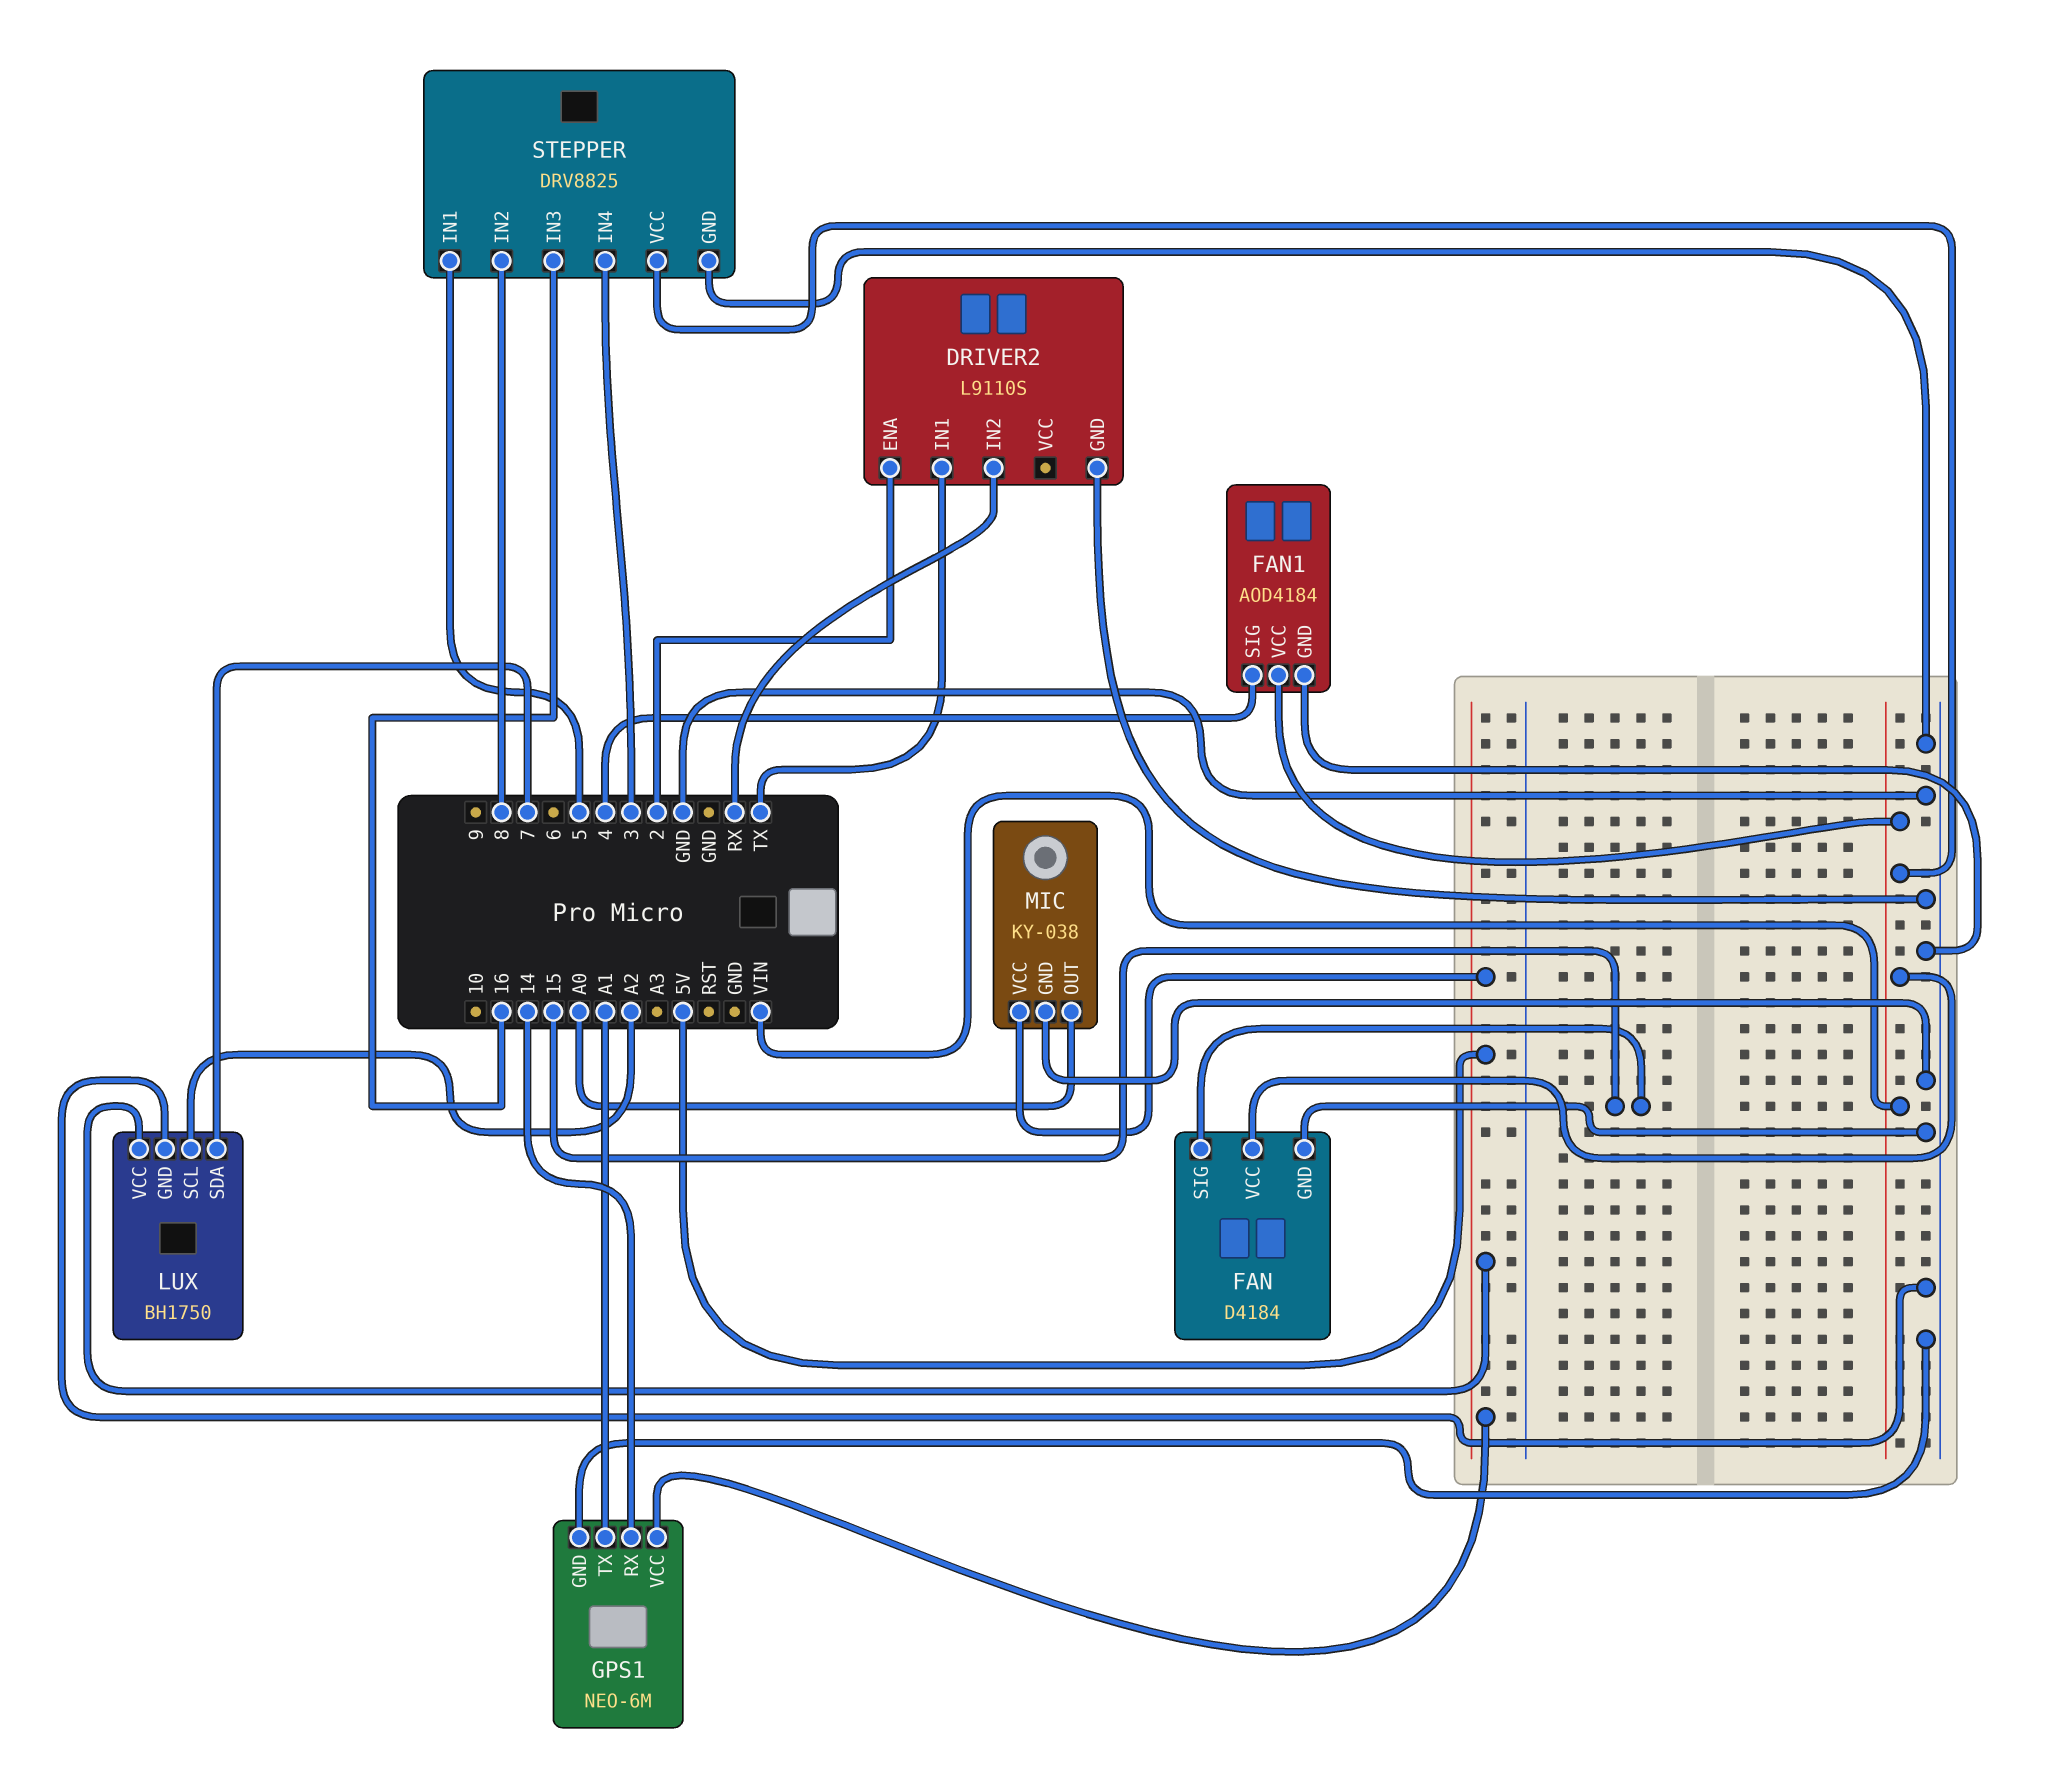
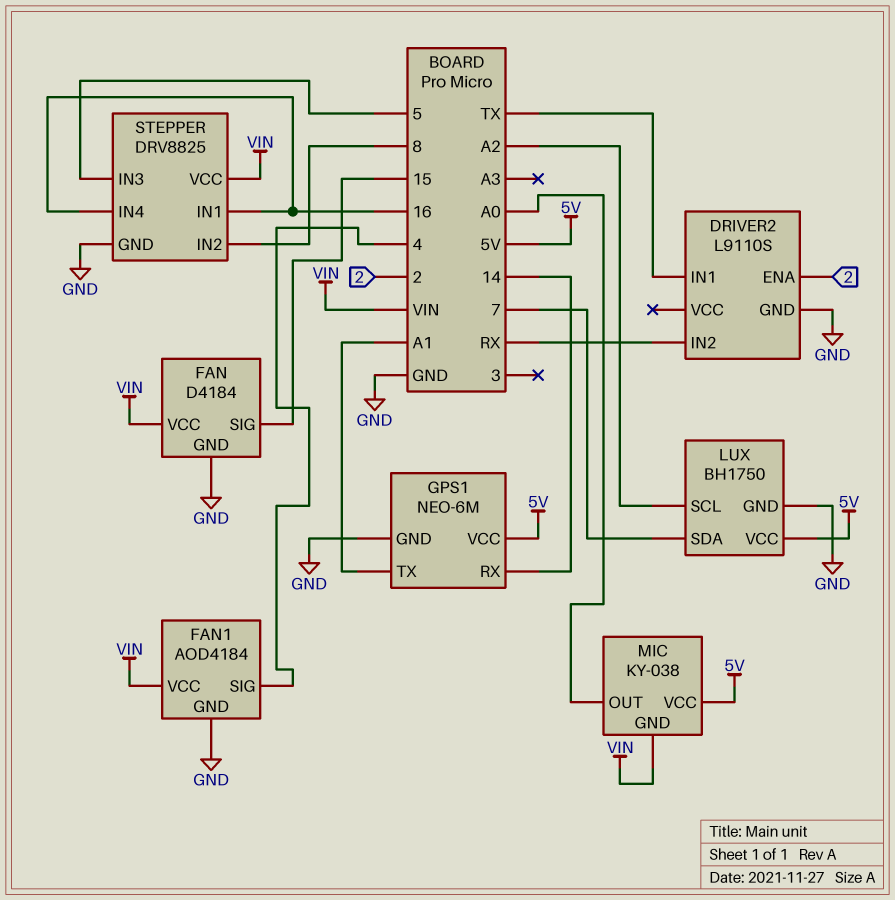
MIC pin GND: GND -> VIN
STEPPER pin IN1: 5 -> 16
STEPPER pin IN3: 16 -> 5
STEPPER pin IN4: 3 -> 16

